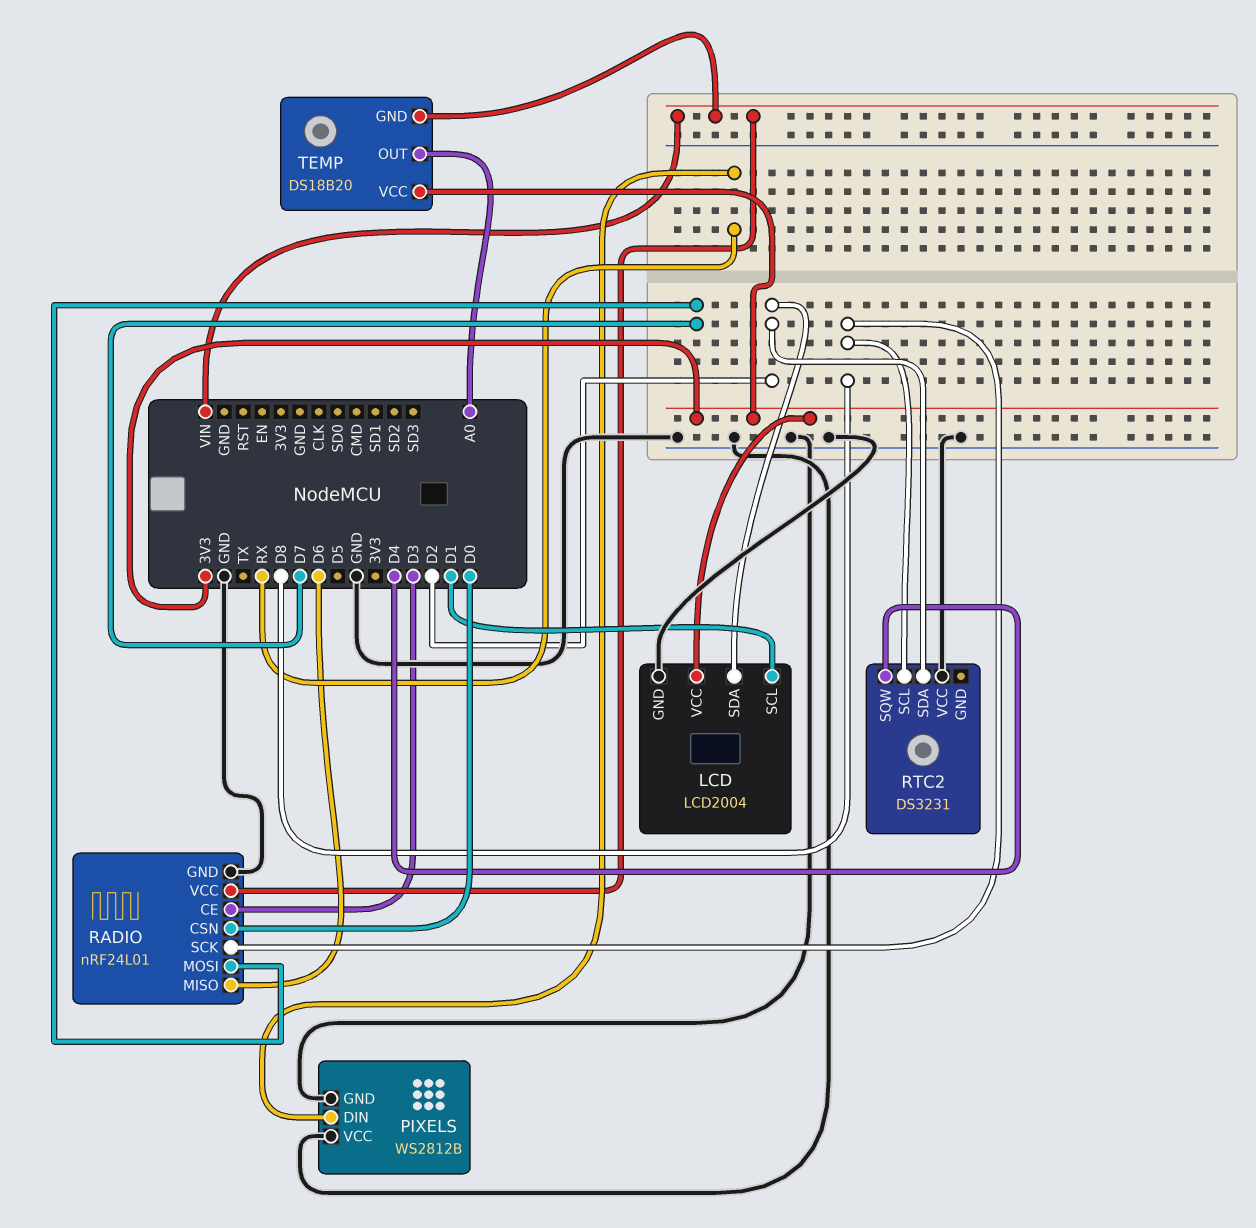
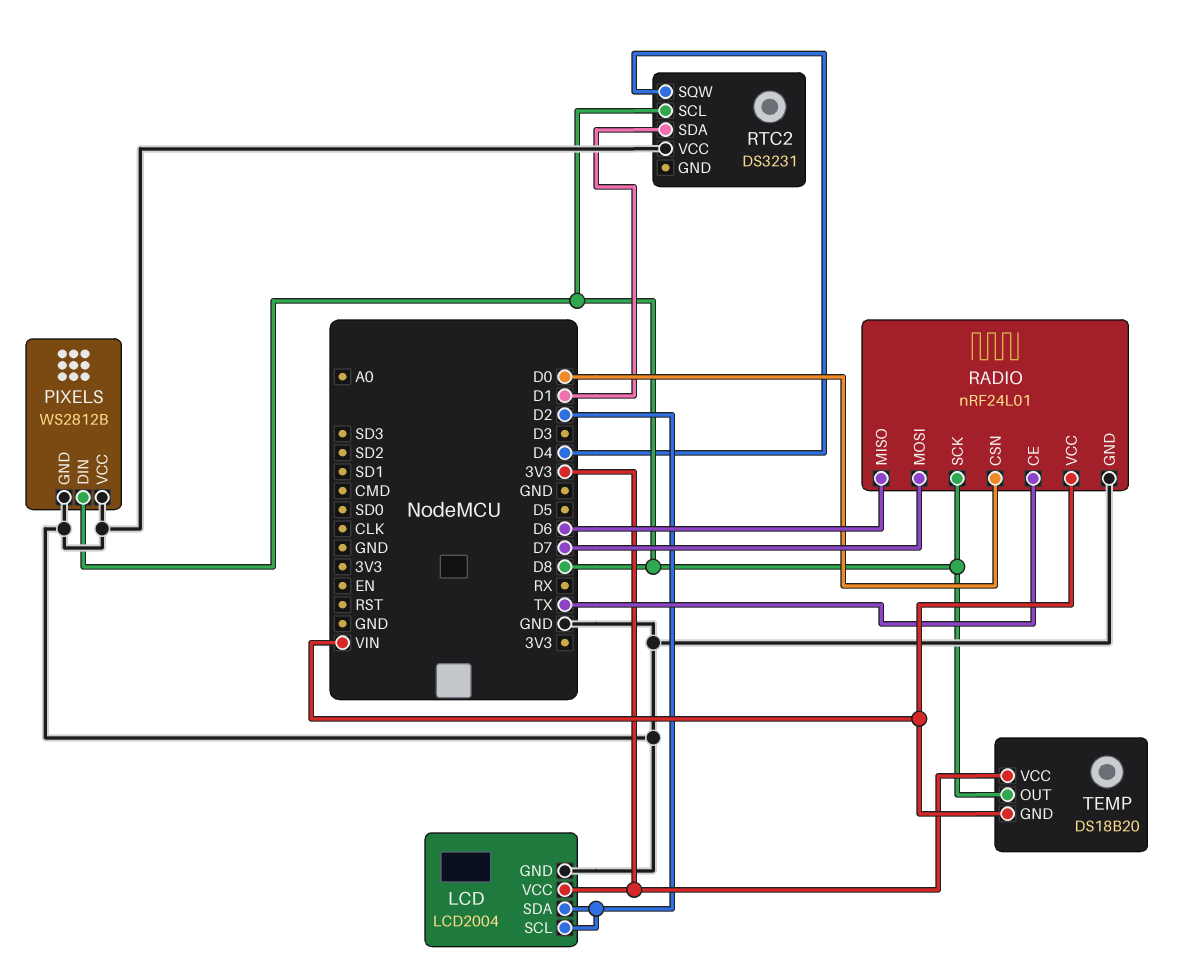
LCD pin SCL: D1 -> D2
PIXELS pin DIN: RX -> D8
RADIO pin CE: D3 -> TX
RTC2 pin SDA: D2 -> D1
TEMP pin OUT: A0 -> D8

